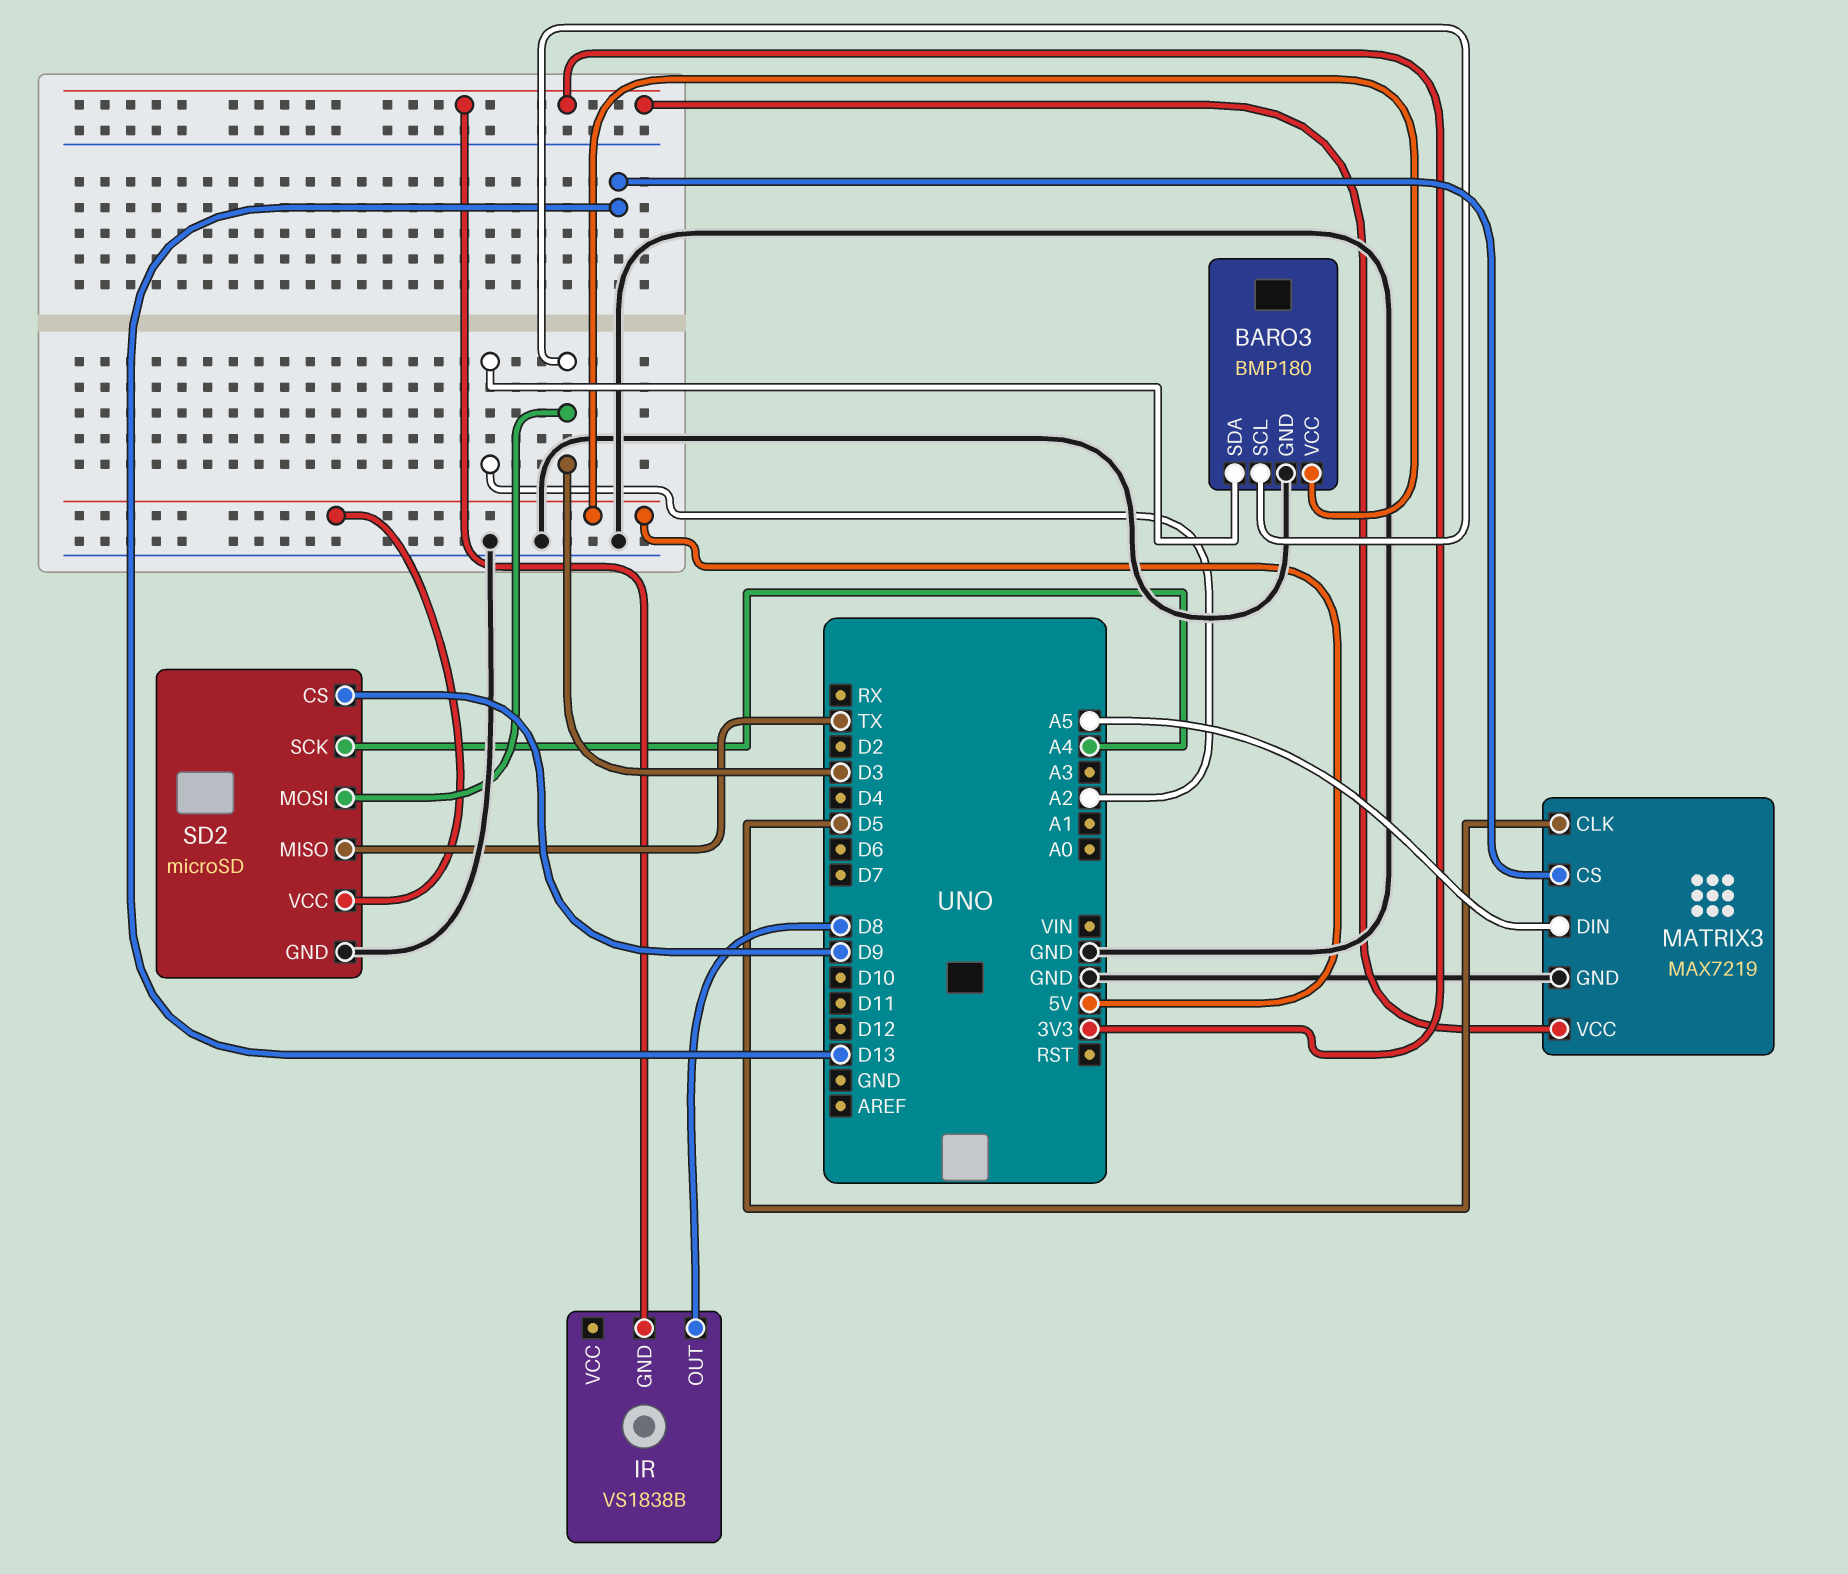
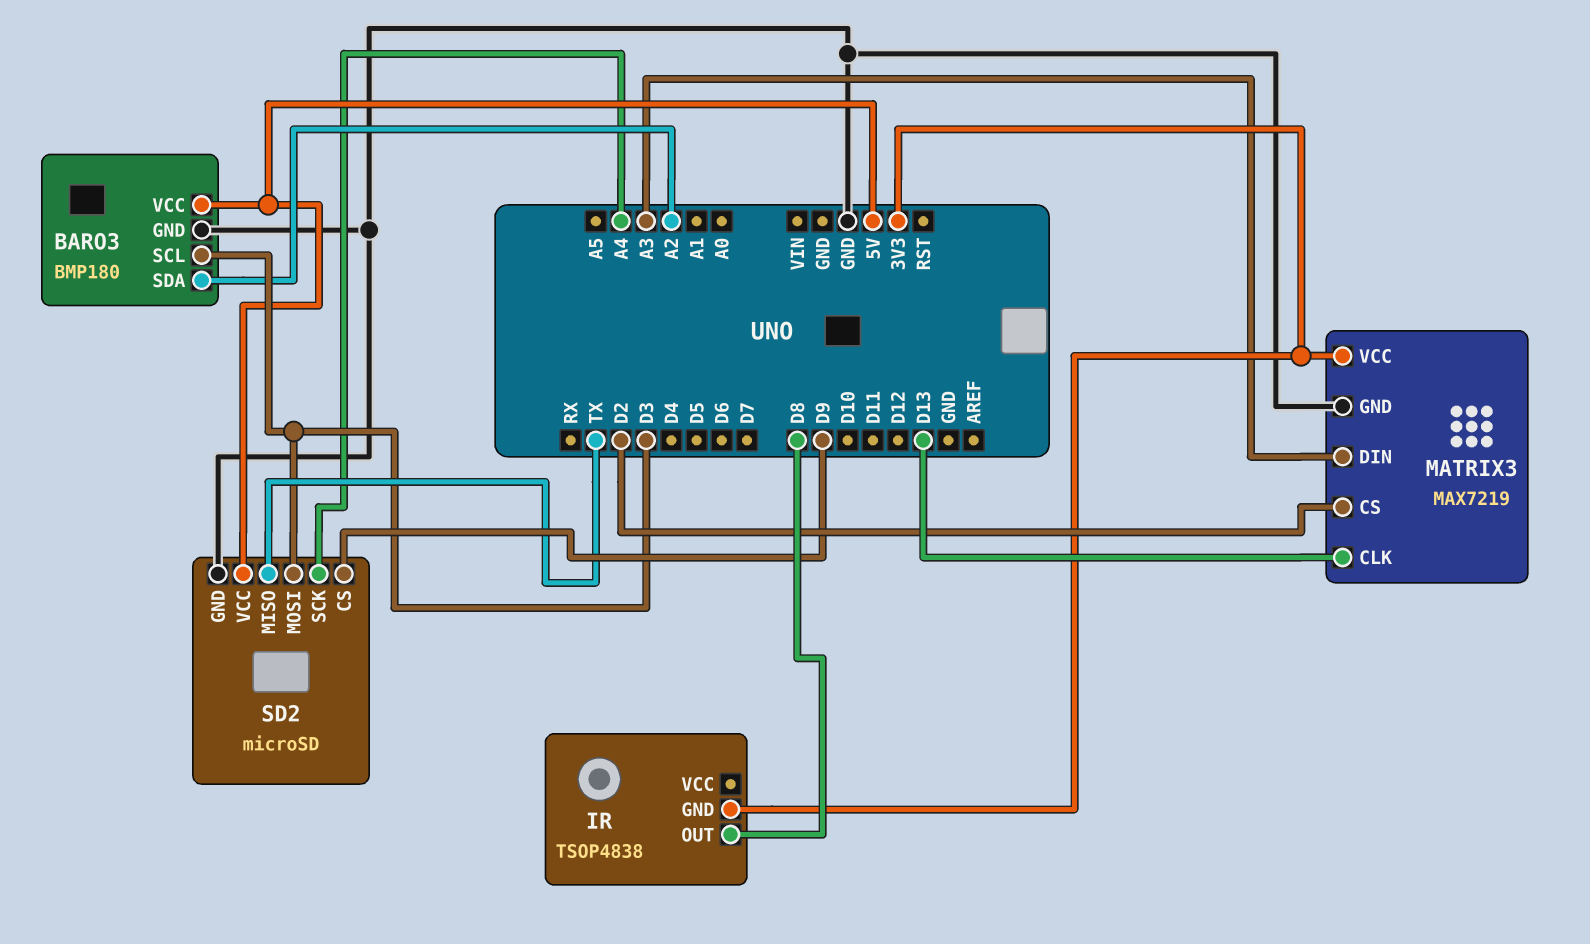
IR: VS1838B -> TSOP4838
MATRIX3 pin CLK: D5 -> D13
MATRIX3 pin CS: D13 -> D2
MATRIX3 pin DIN: A5 -> A3

